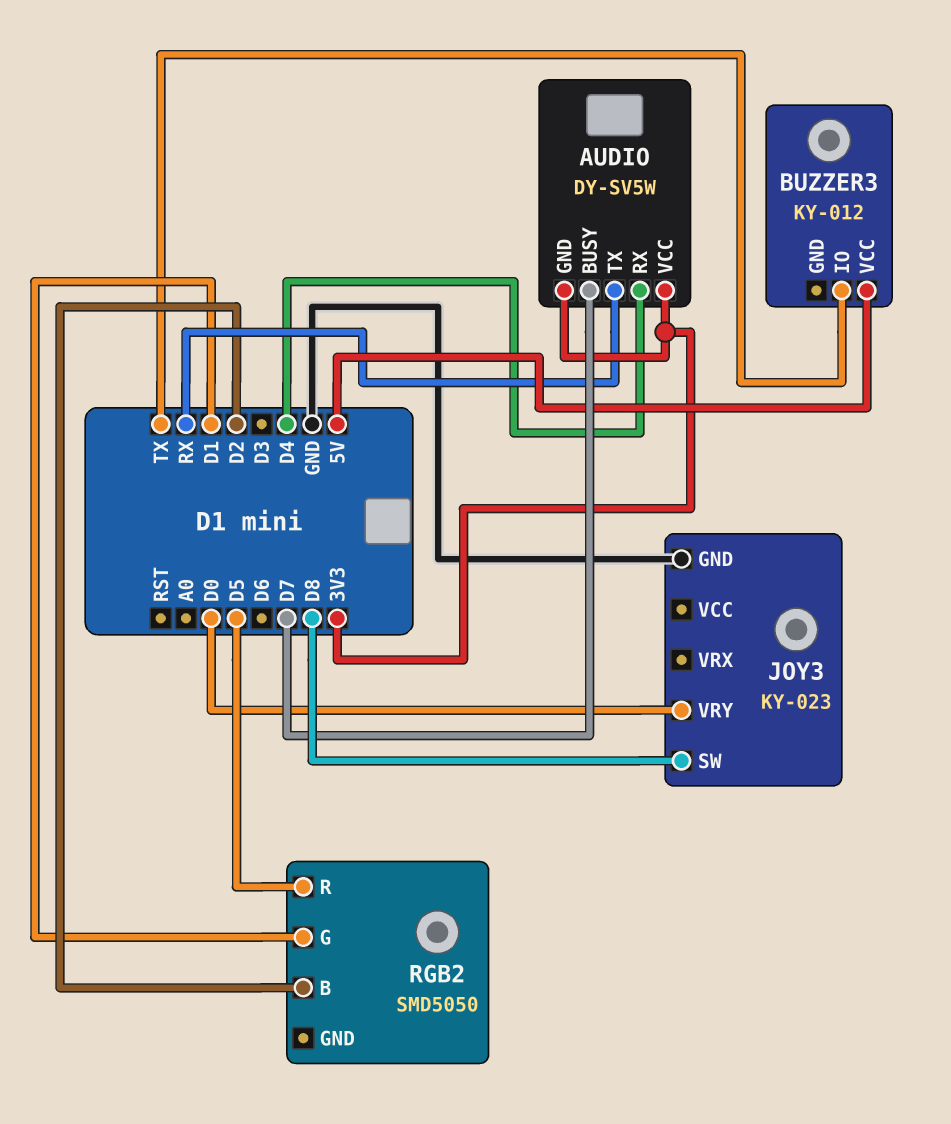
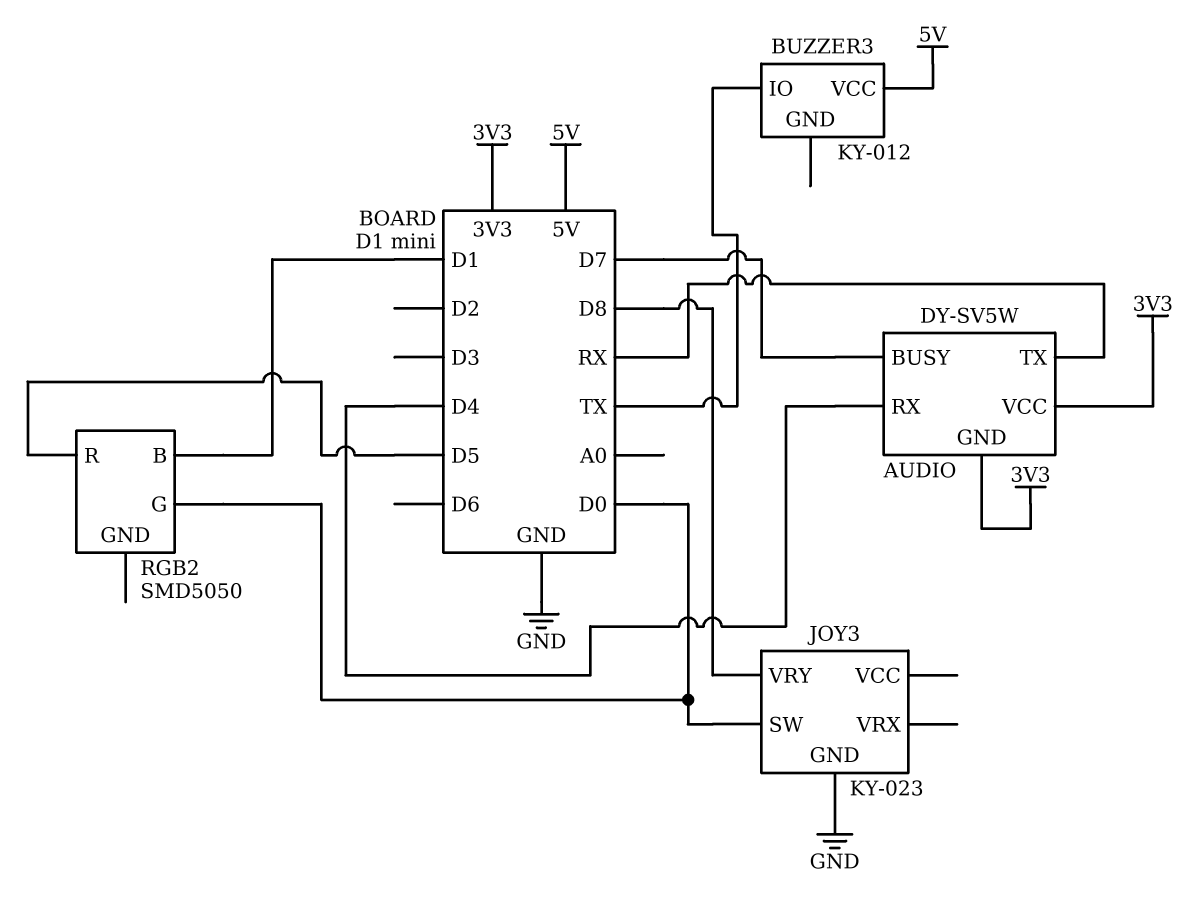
JOY3 pin SW: D8 -> D0
JOY3 pin VRY: D0 -> D8
RGB2 pin B: D2 -> D1
RGB2 pin G: D1 -> D0

